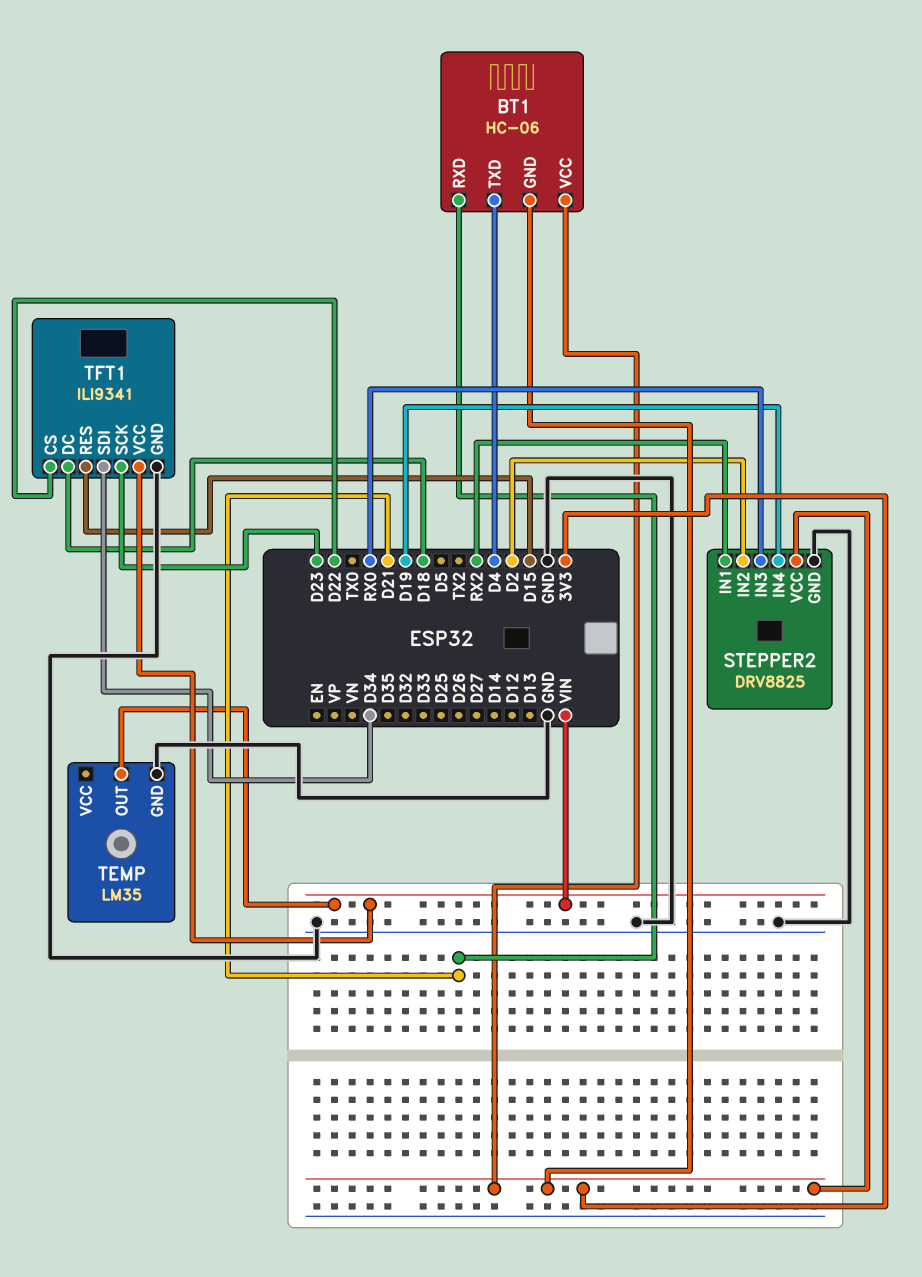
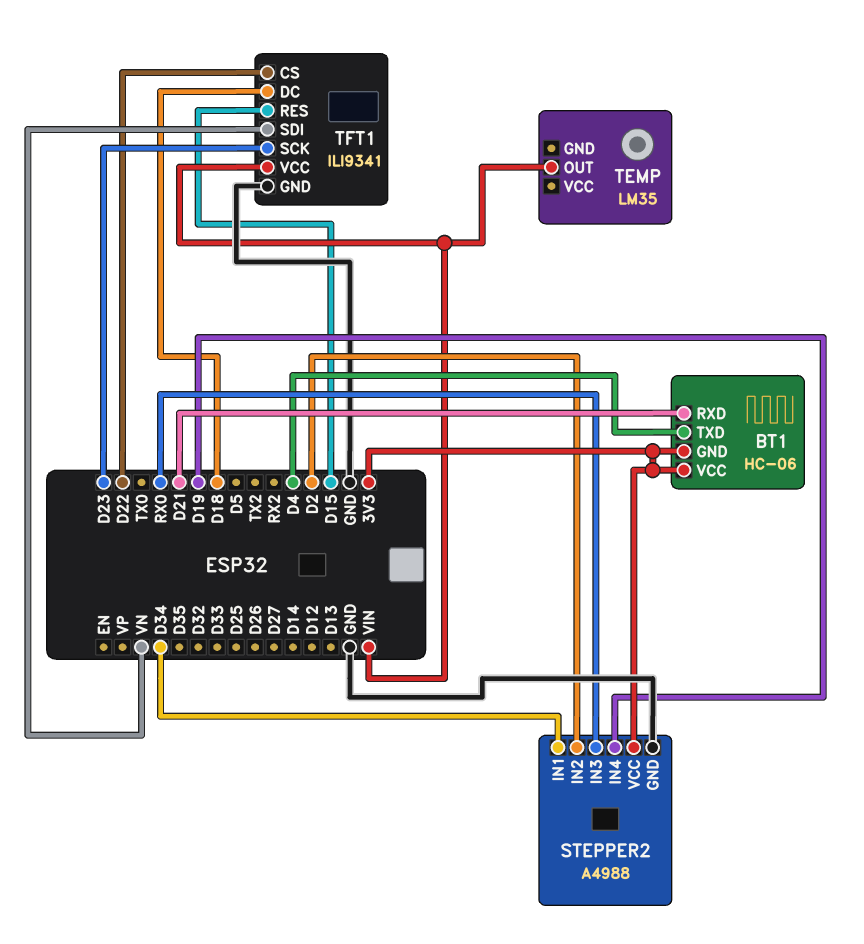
STEPPER2: DRV8825 -> A4988
STEPPER2 pin IN1: RX2 -> D34
TEMP pin GND: GND -> none
TFT1 pin SDI: D34 -> VN

